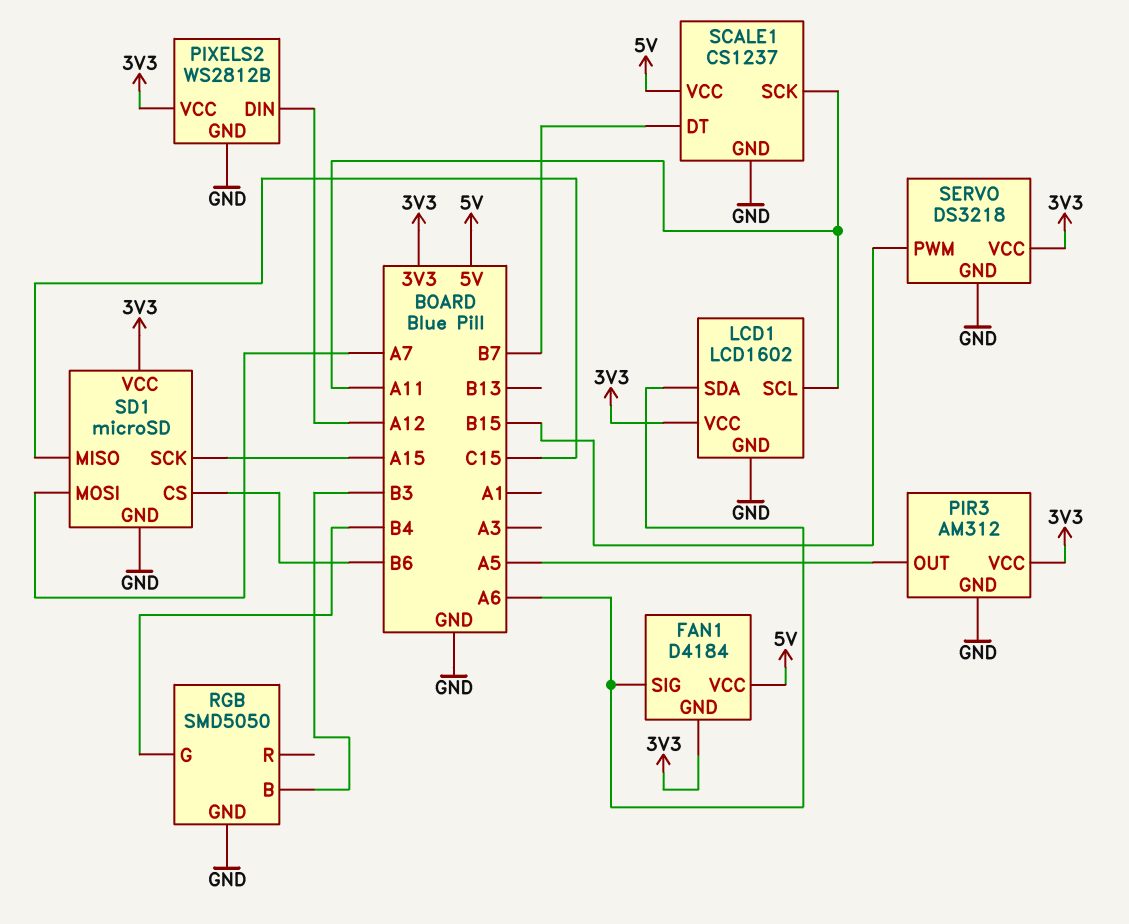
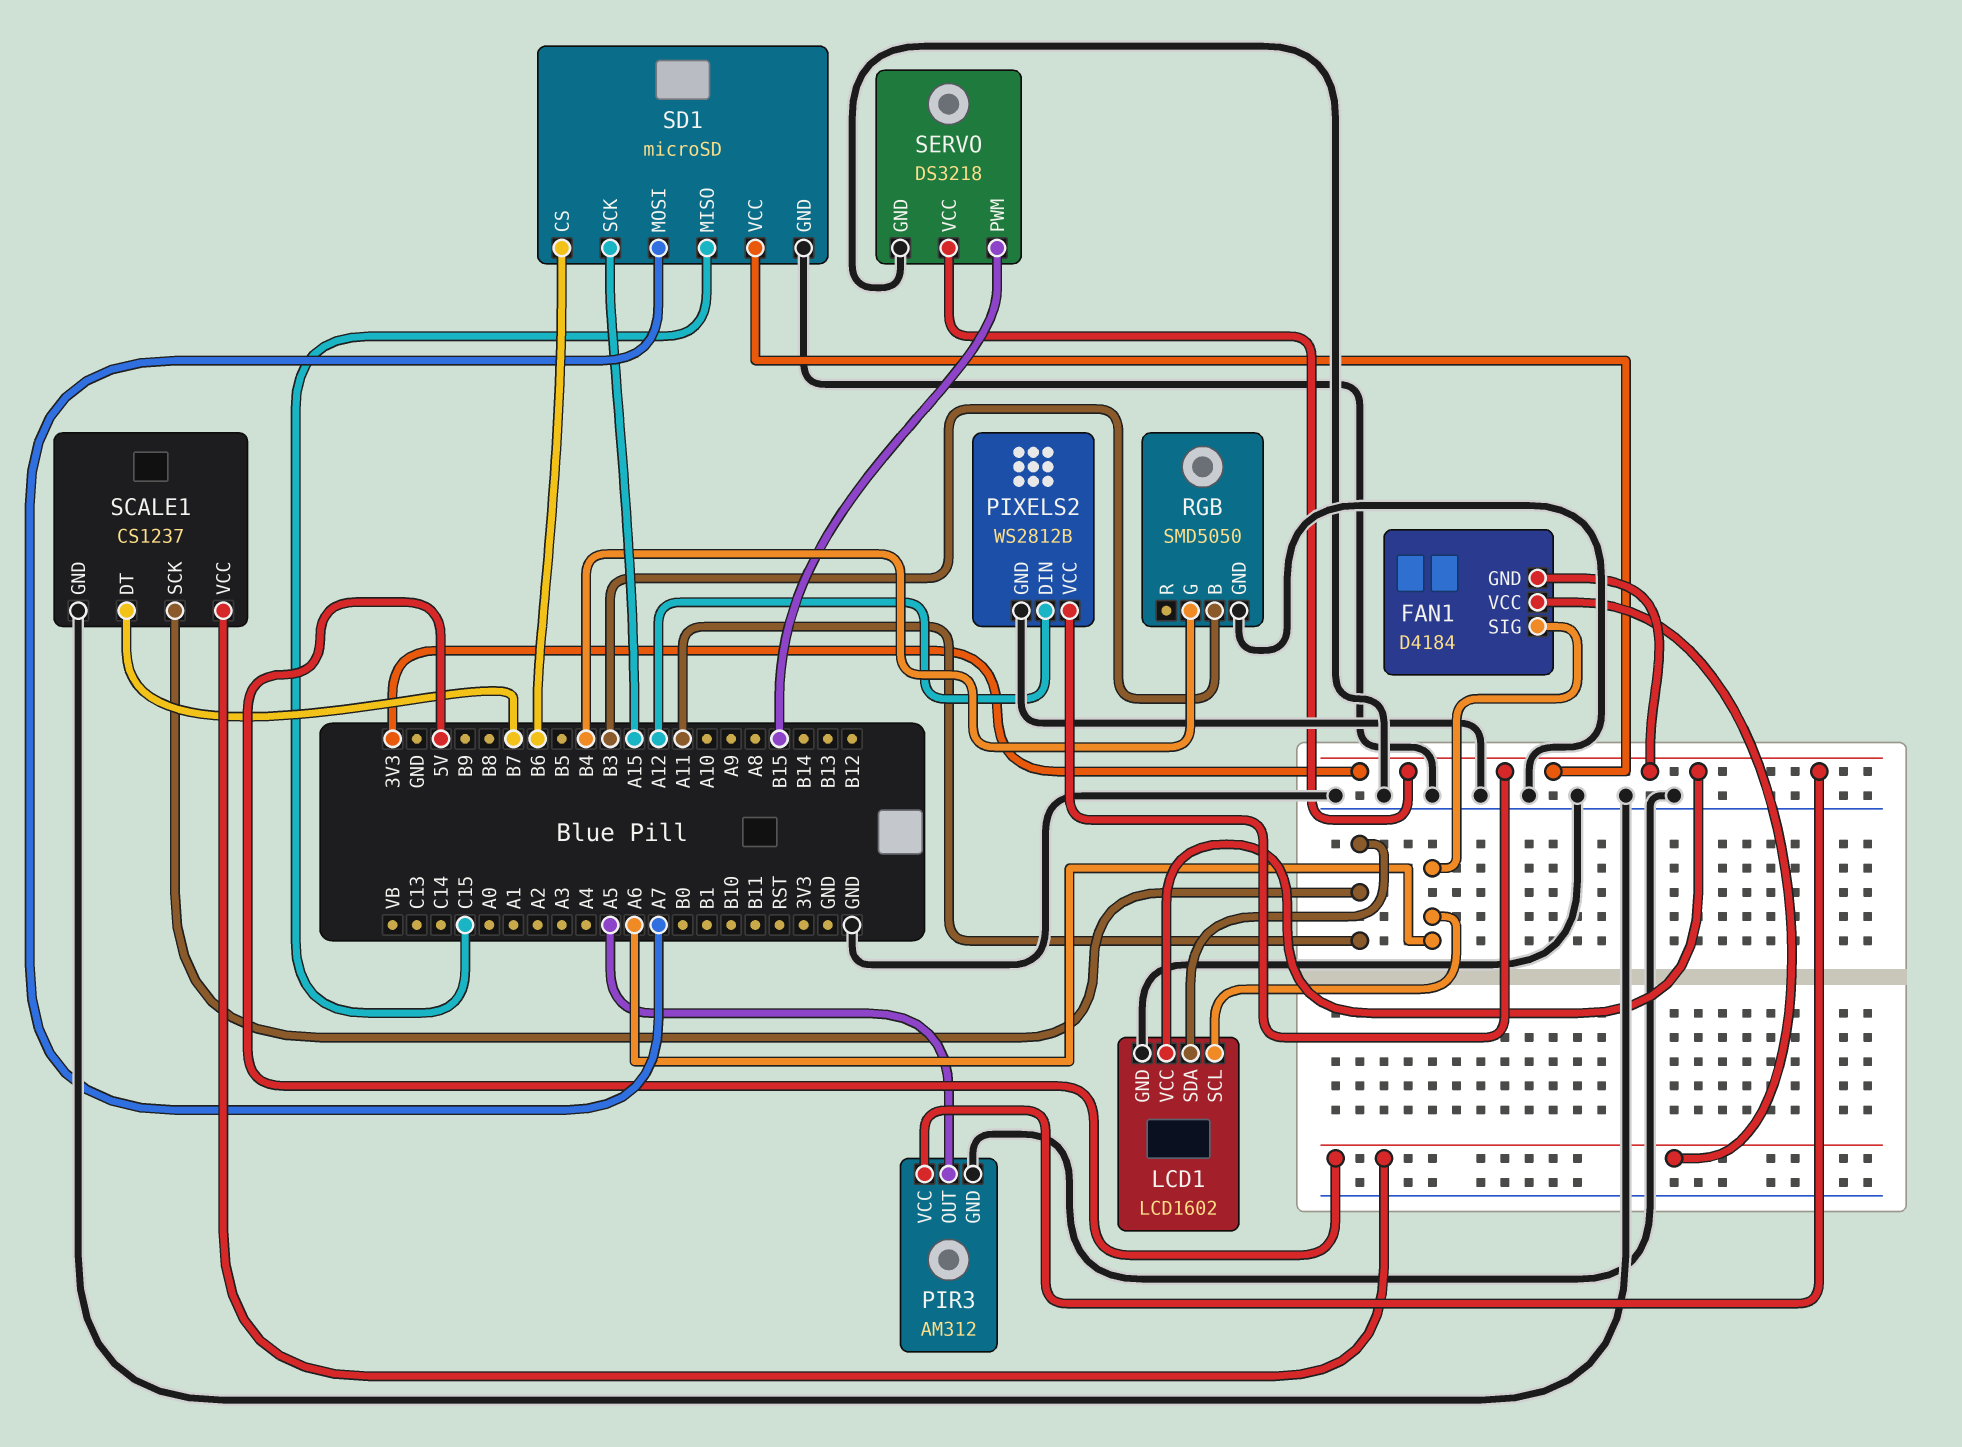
LCD1 pin SCL: A11 -> A6
LCD1 pin SDA: A6 -> A11

